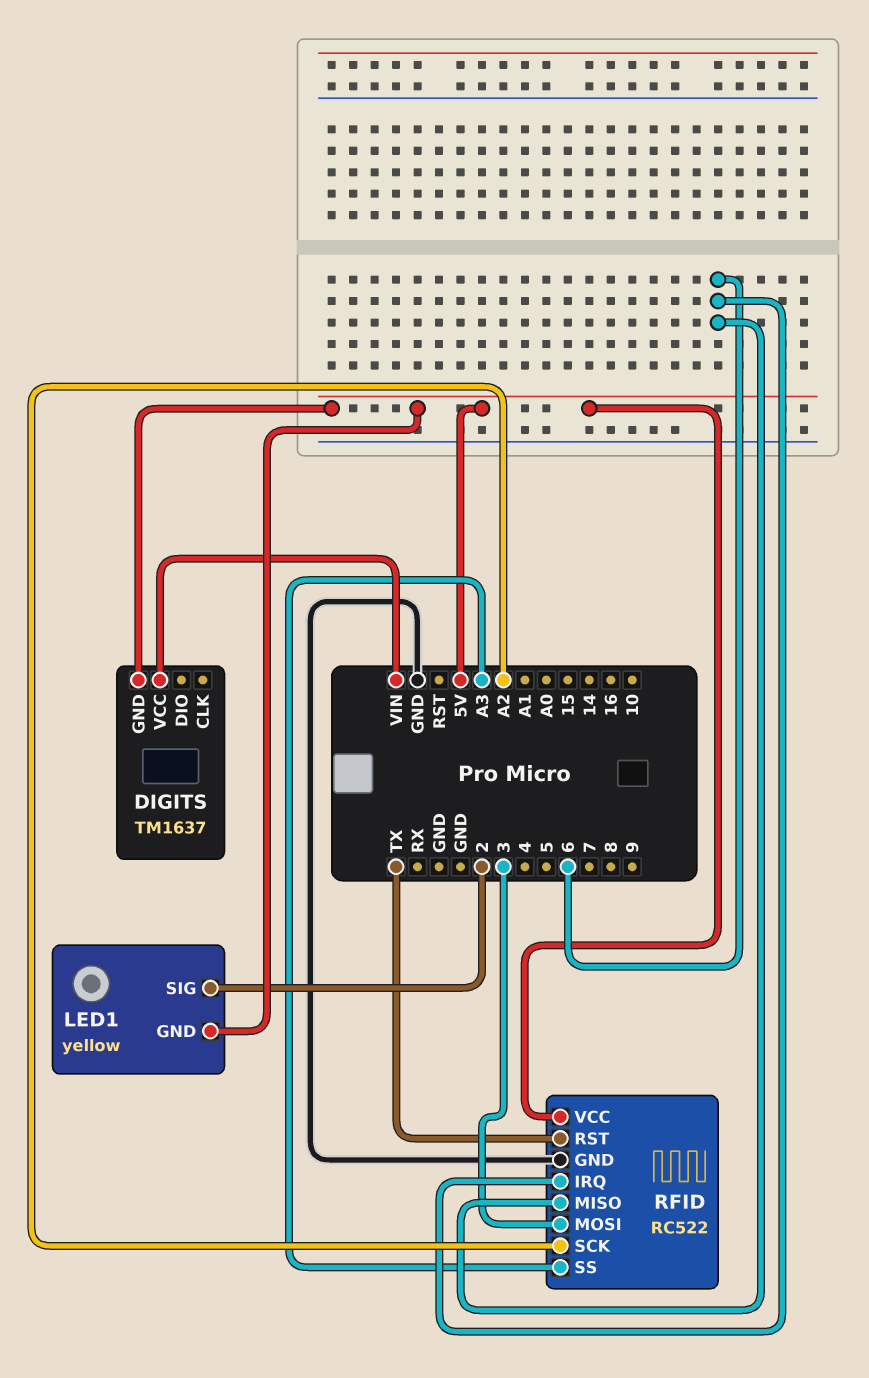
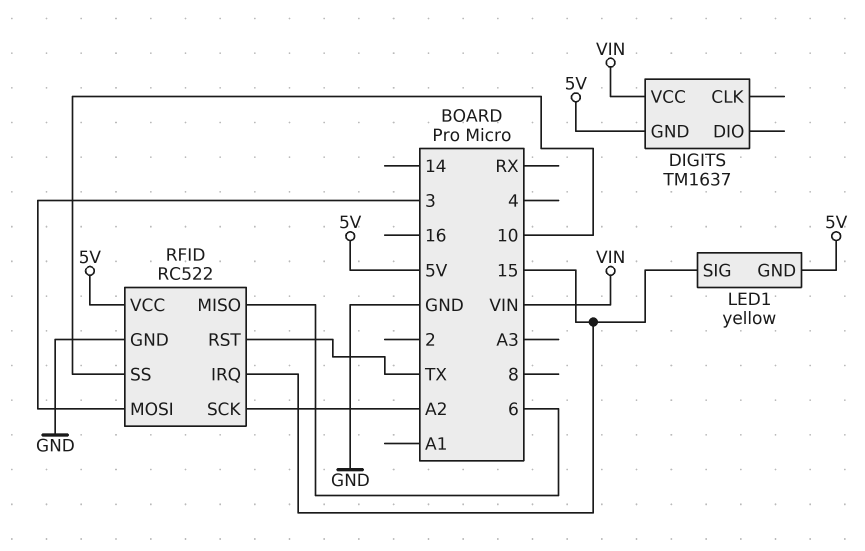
LED1 pin SIG: 2 -> 15
RFID pin IRQ: 6 -> 15
RFID pin SS: A3 -> 10

